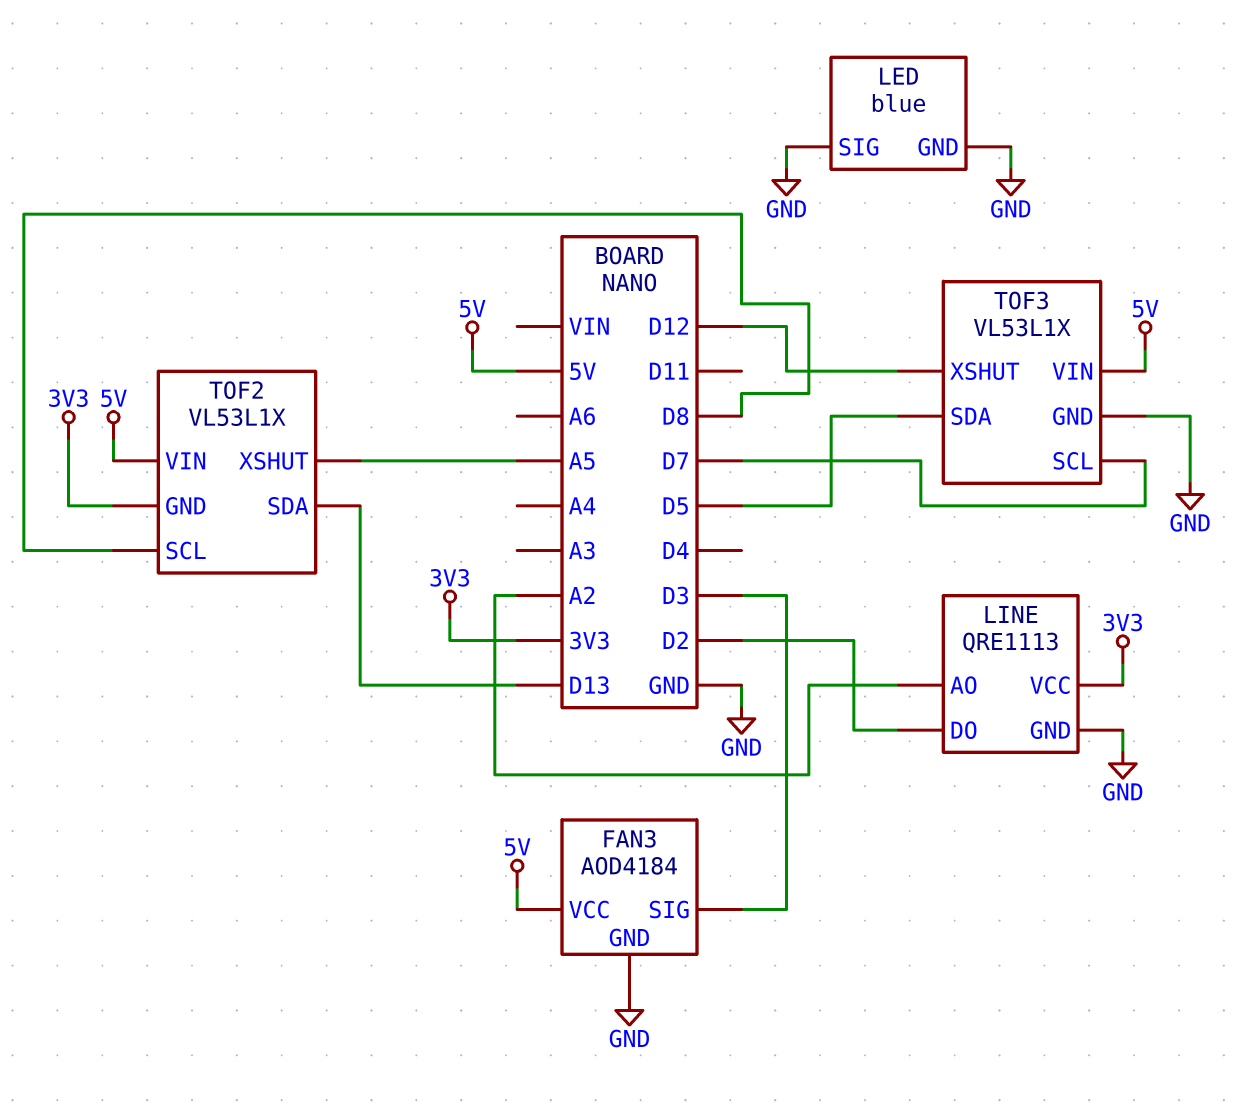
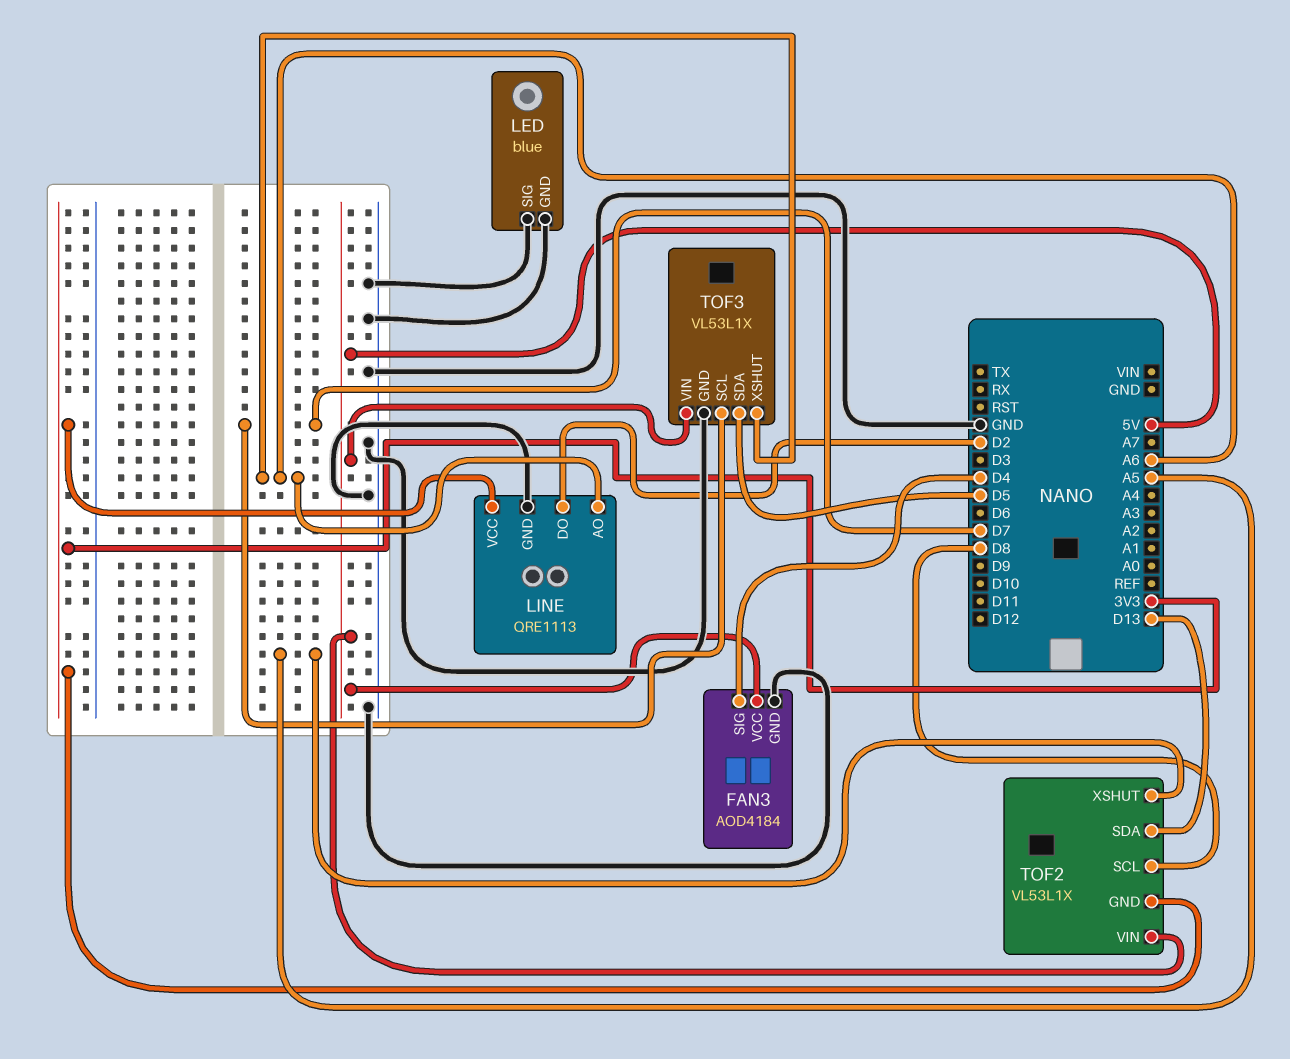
FAN3 pin SIG: D3 -> D4
LINE pin AO: A2 -> A6
TOF3 pin XSHUT: D12 -> A6

